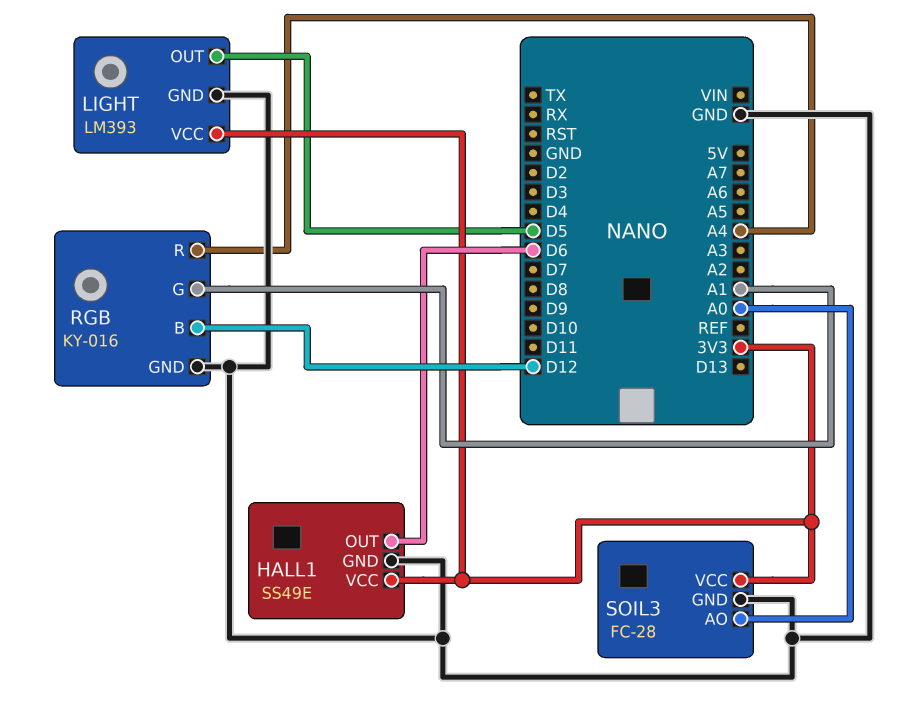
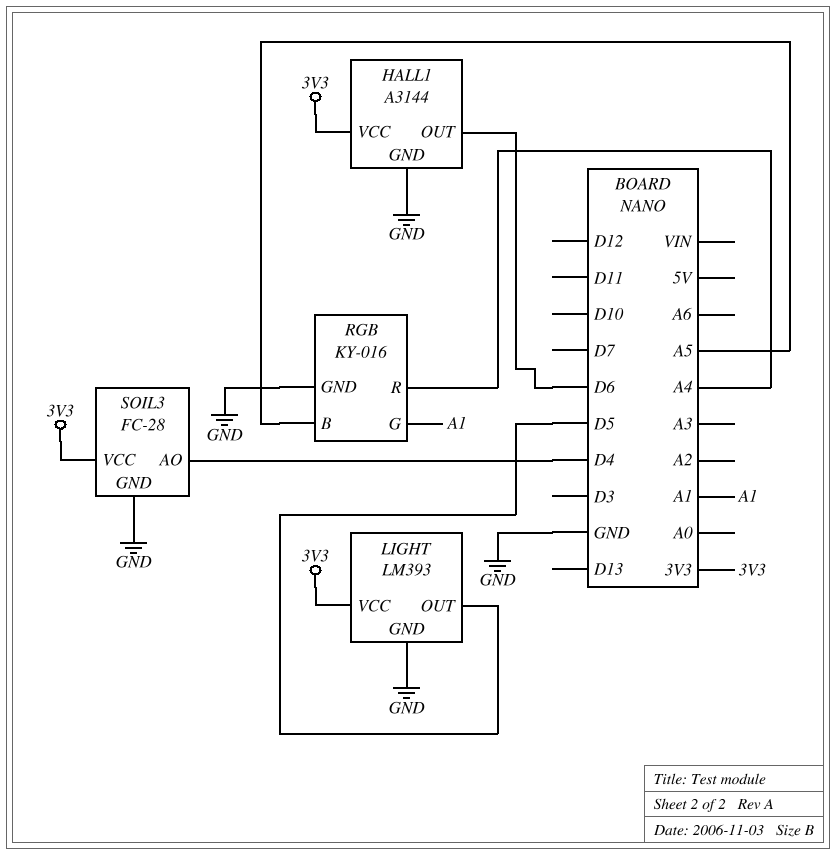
HALL1: SS49E -> A3144
RGB pin B: D12 -> A5
SOIL3 pin AO: A0 -> D4

